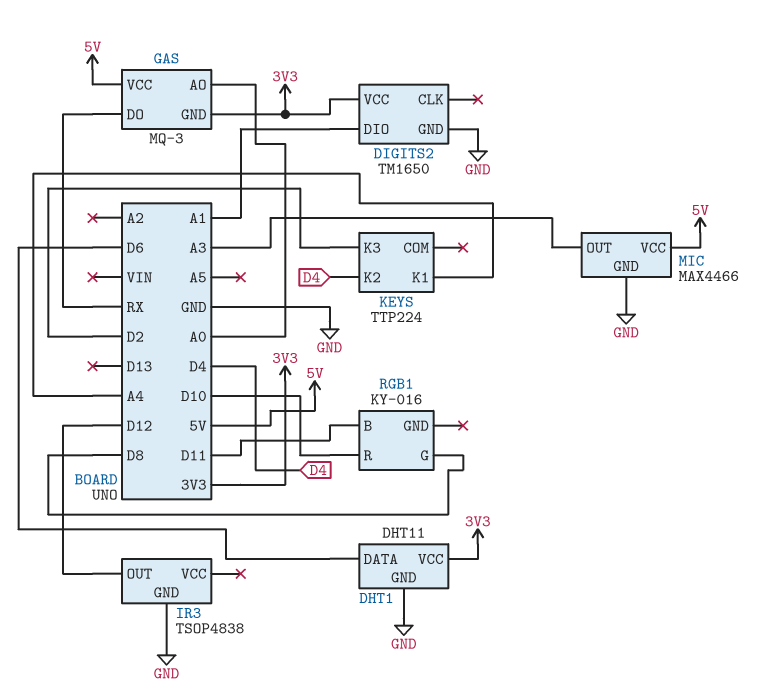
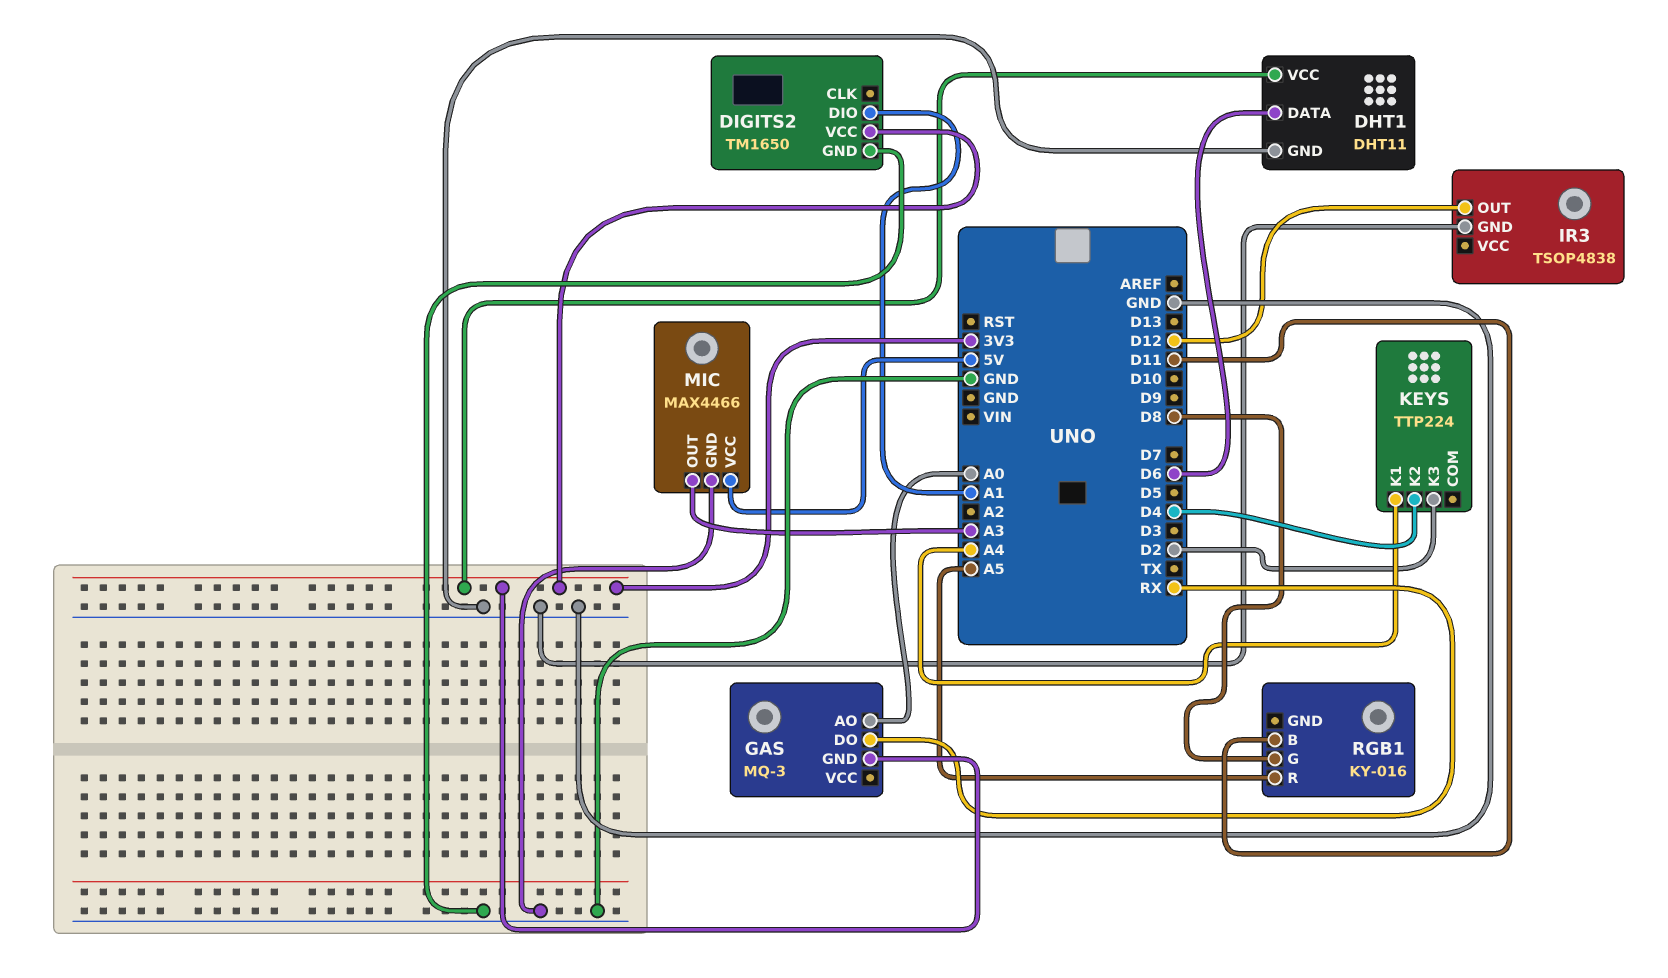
GAS pin VCC: 5V -> none
RGB1 pin R: D10 -> A5

